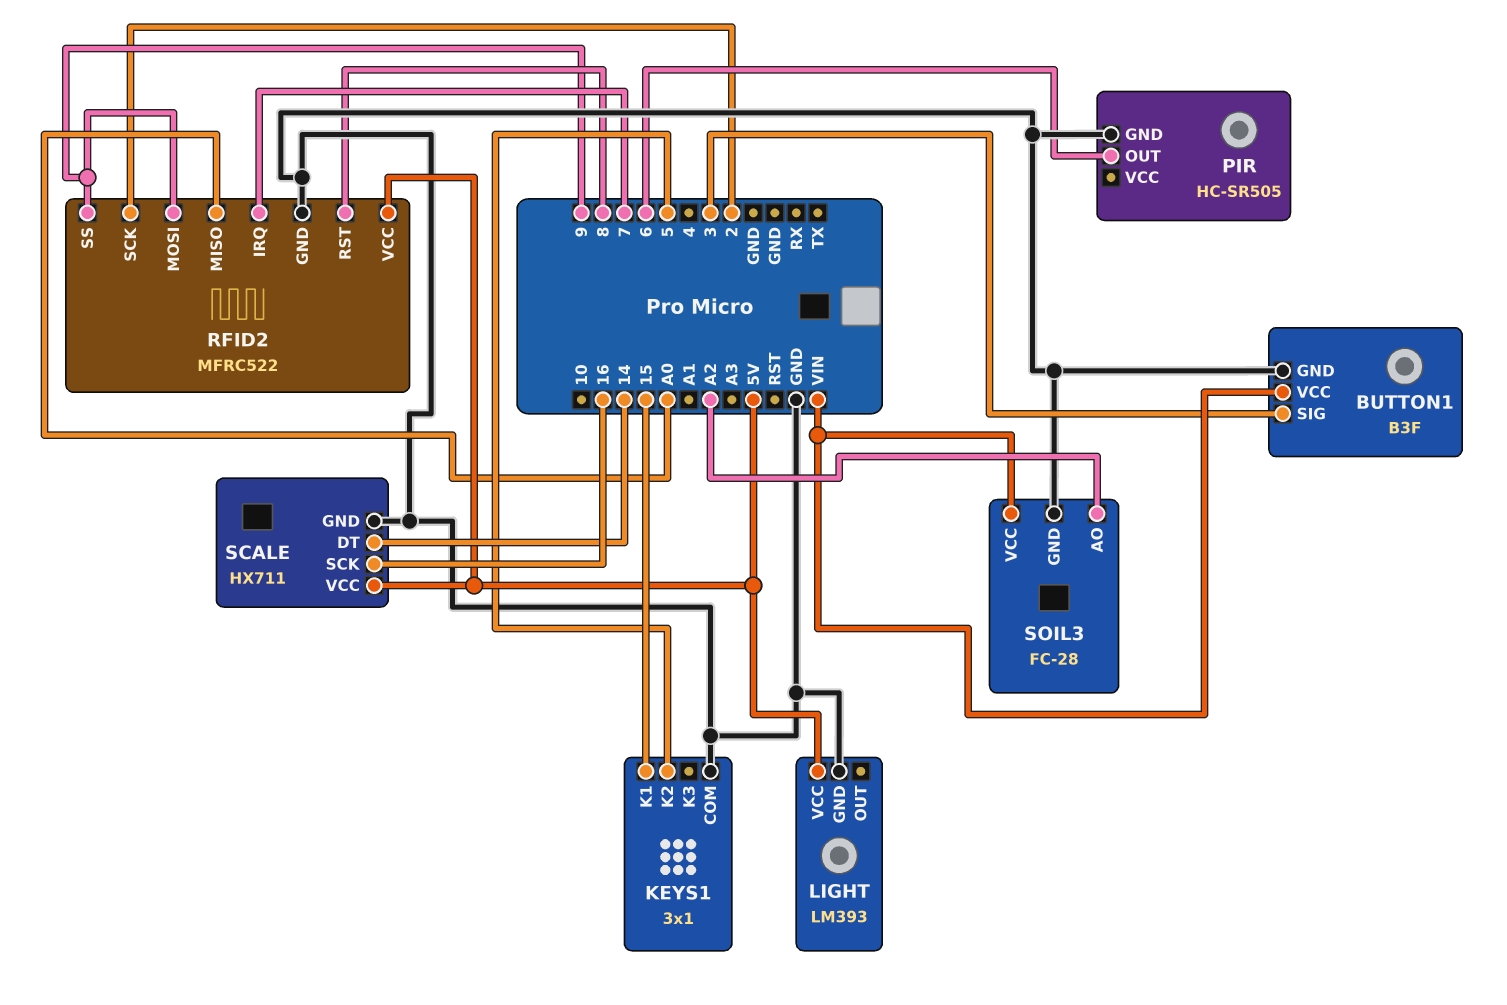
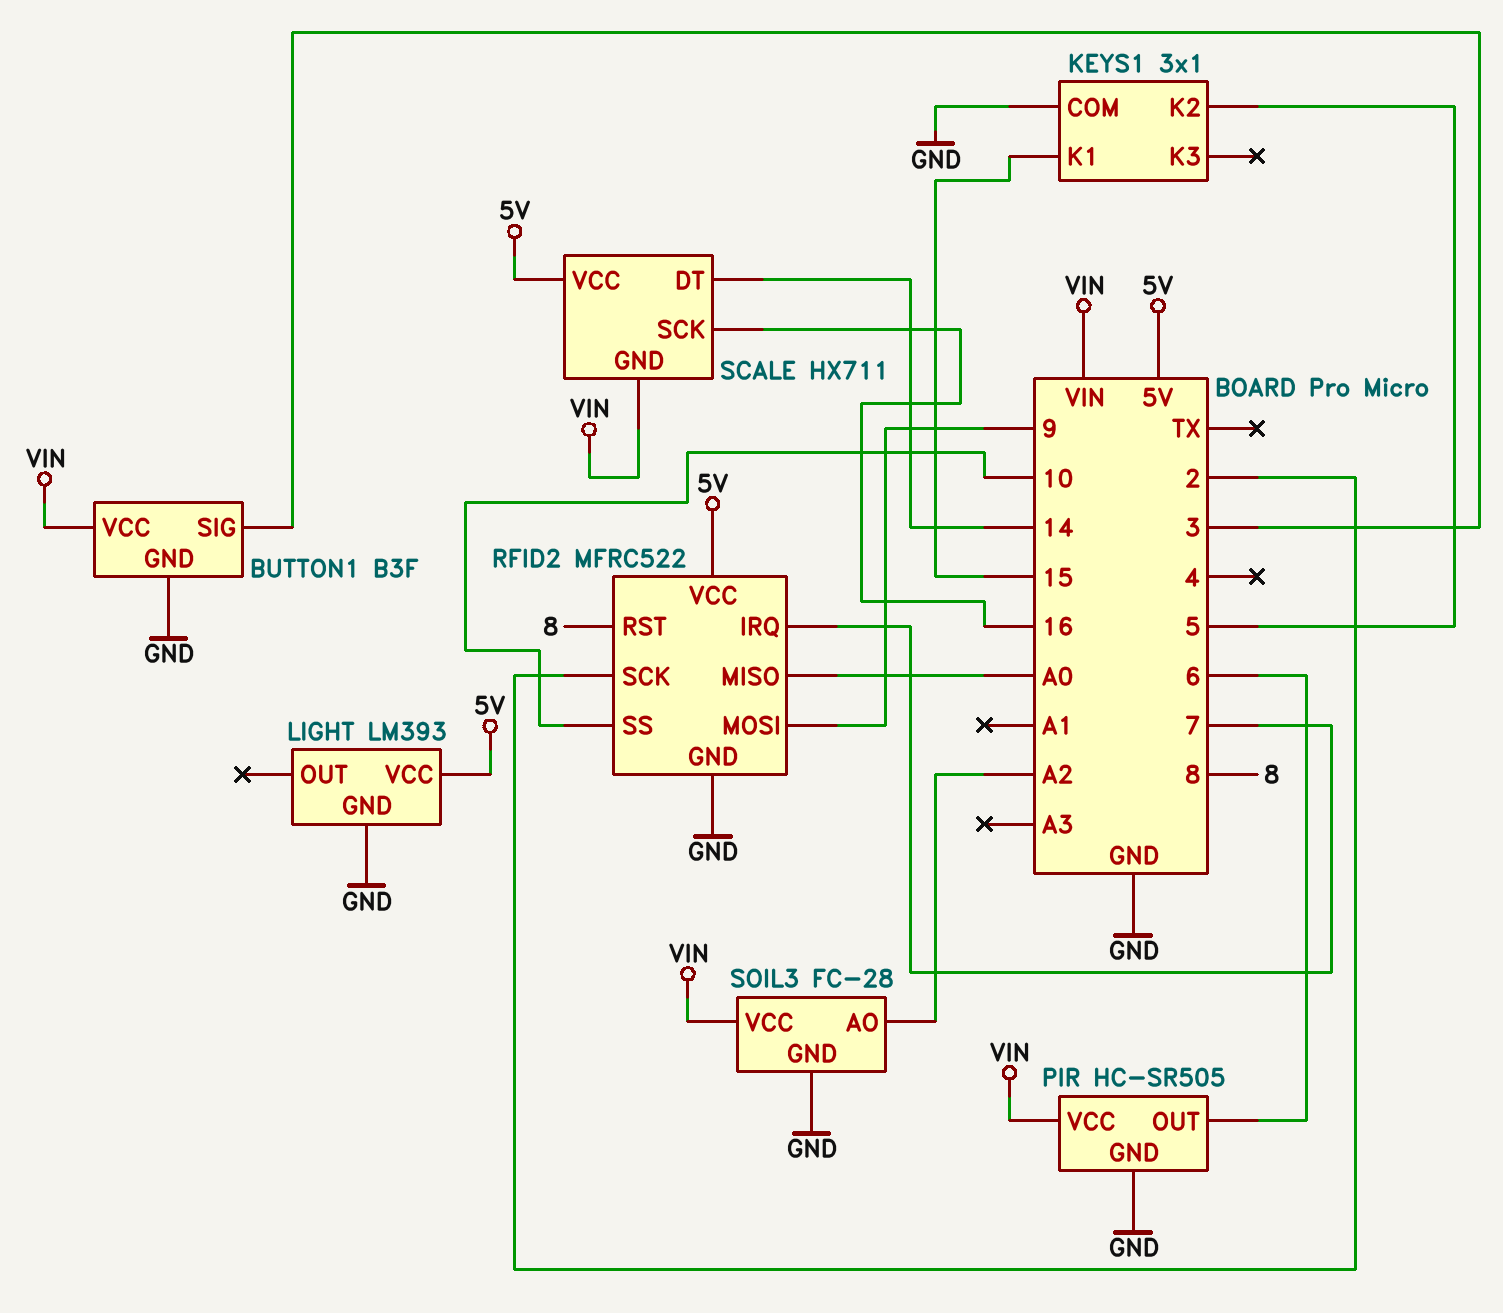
PIR pin VCC: none -> VIN
RFID2 pin SS: 9 -> 10
SCALE pin GND: GND -> VIN

